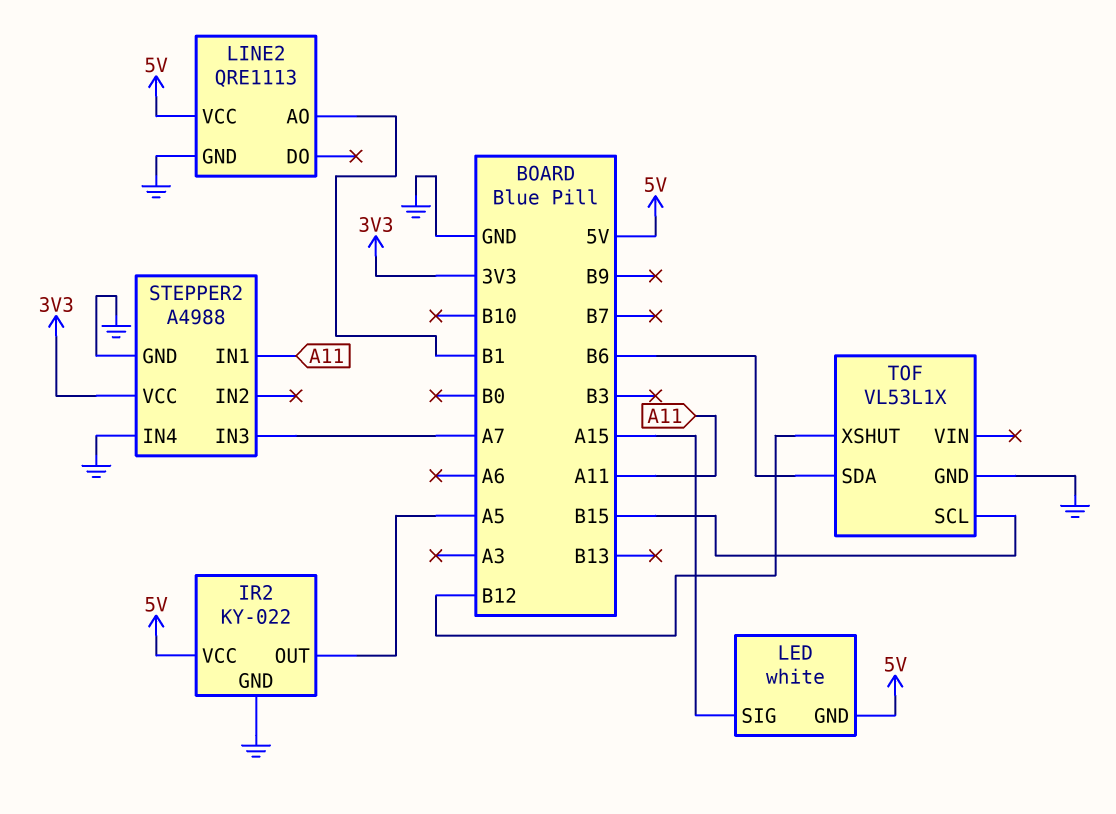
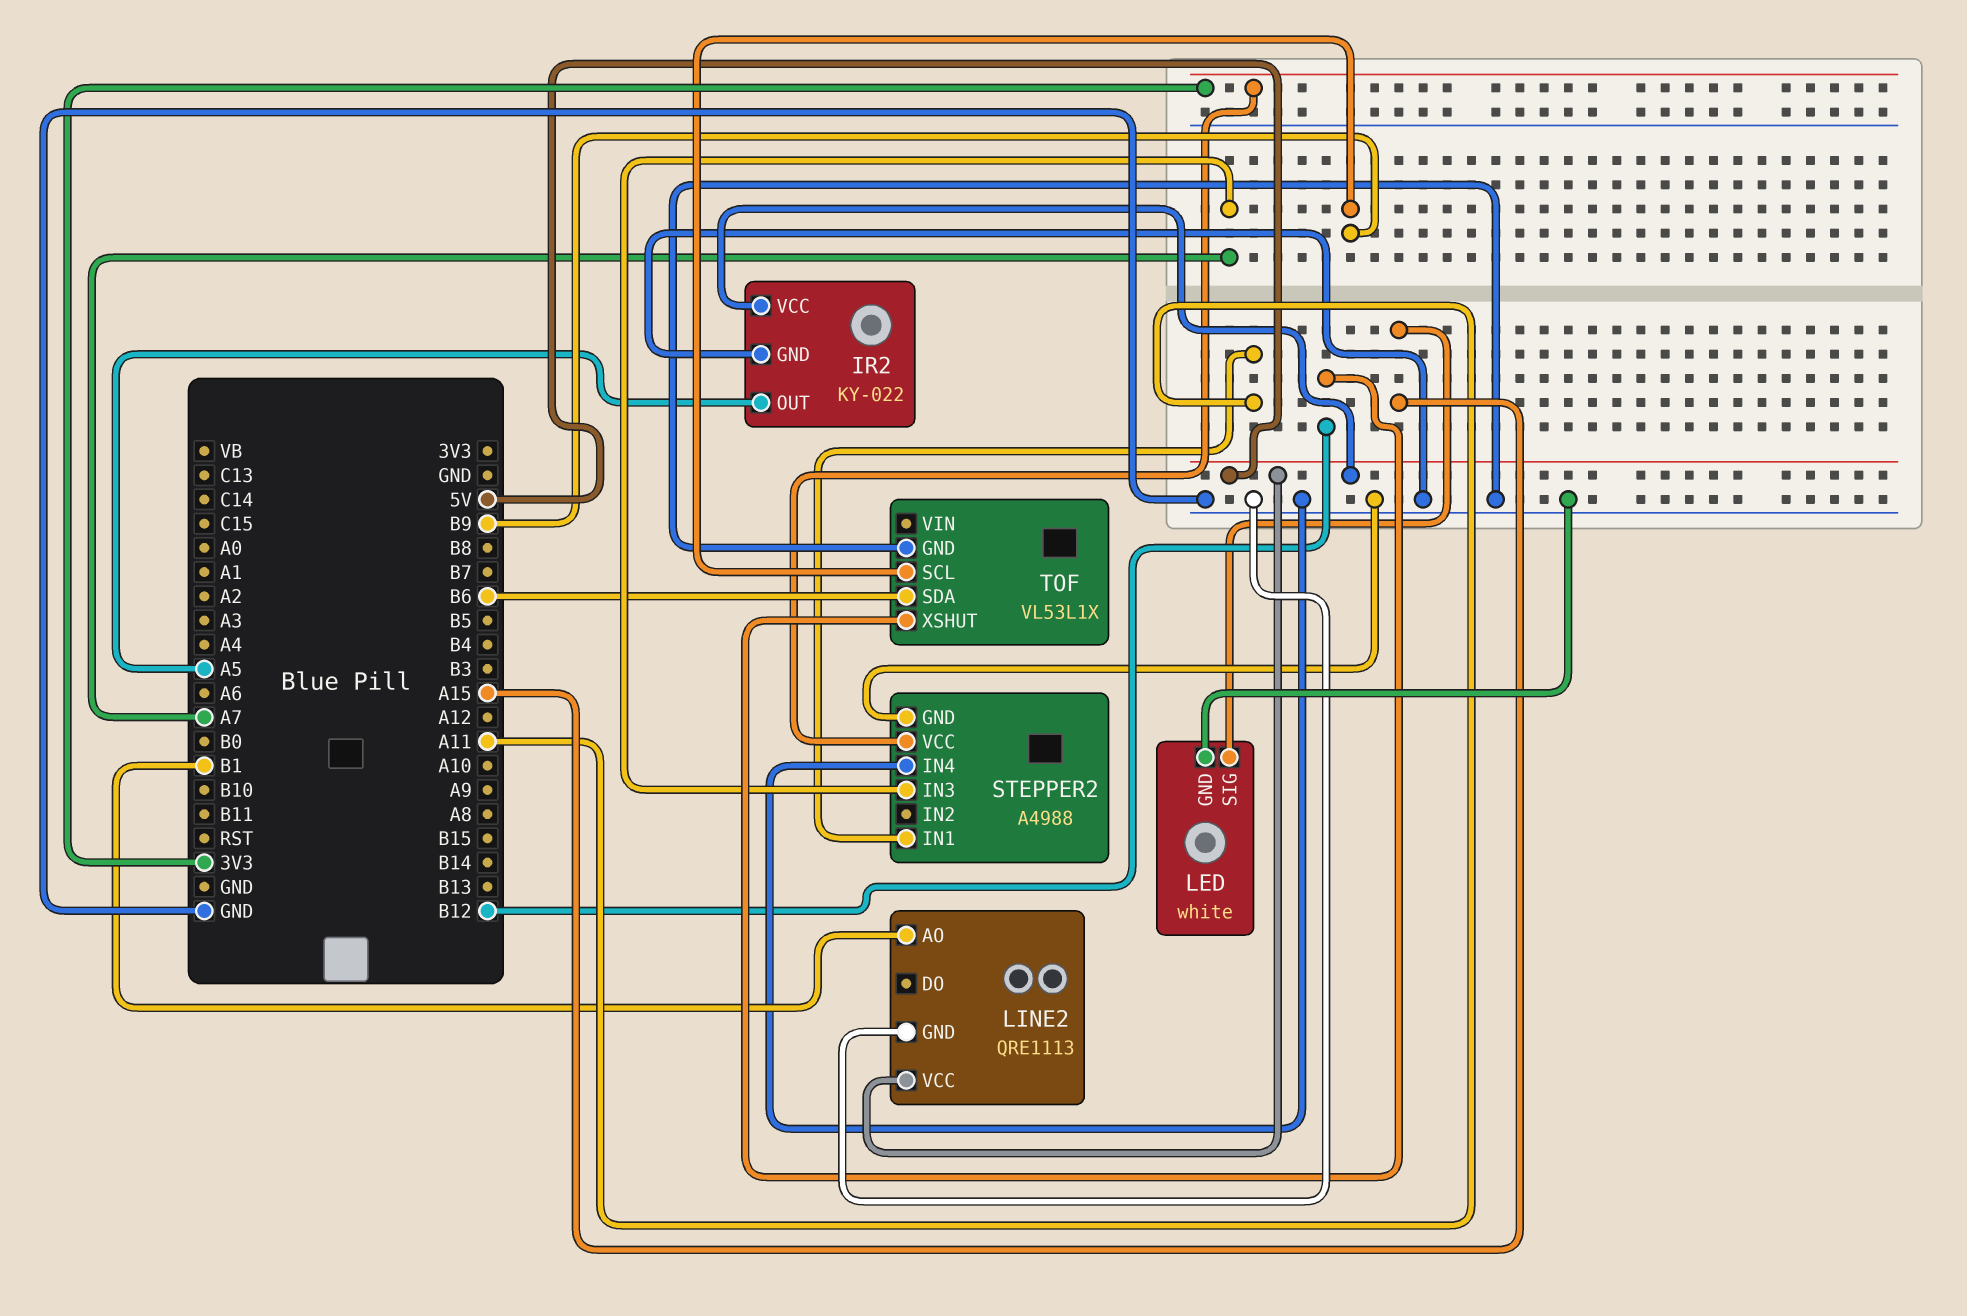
LED pin GND: 5V -> GND
TOF pin SCL: B15 -> B9

